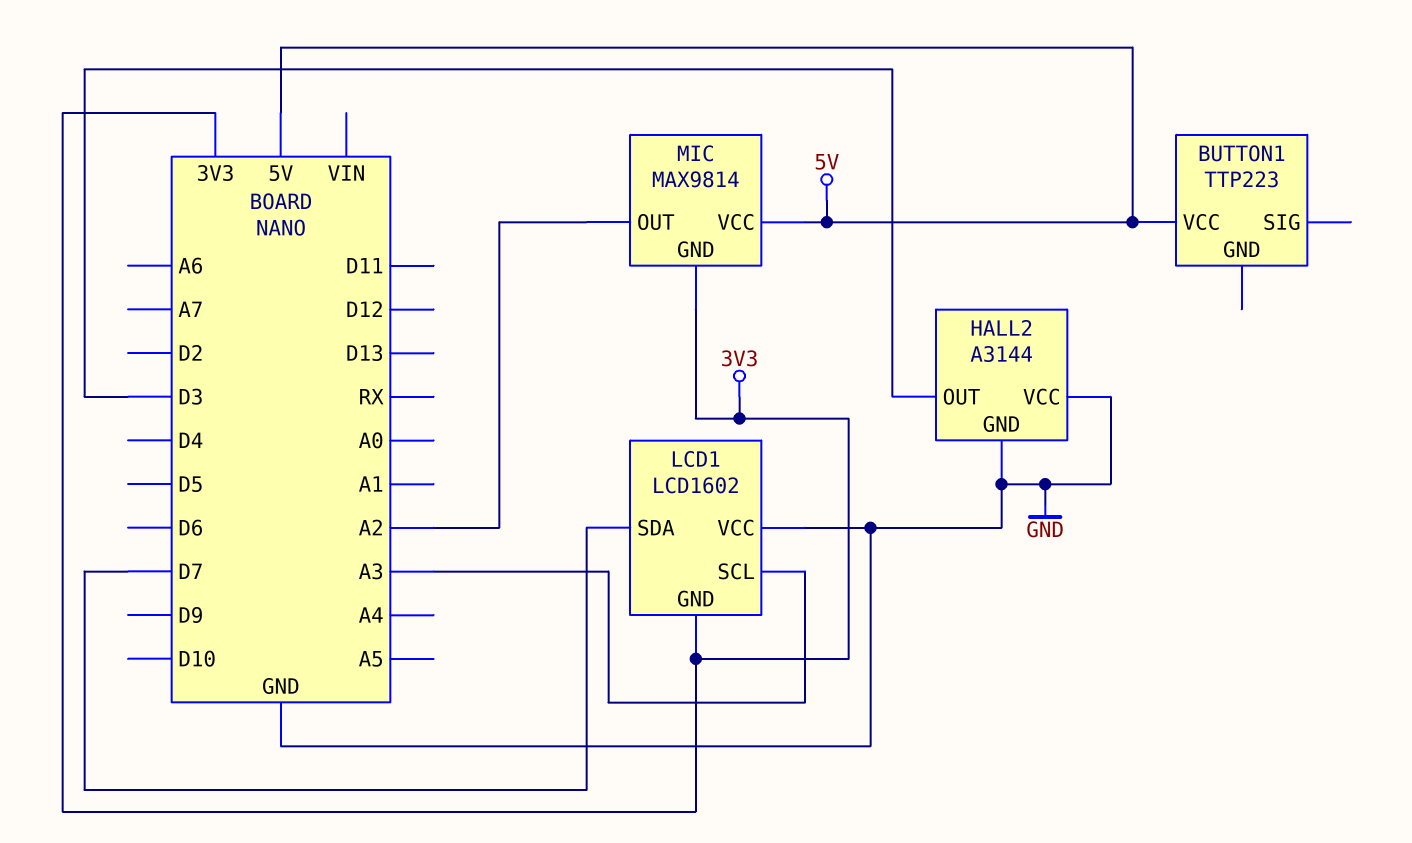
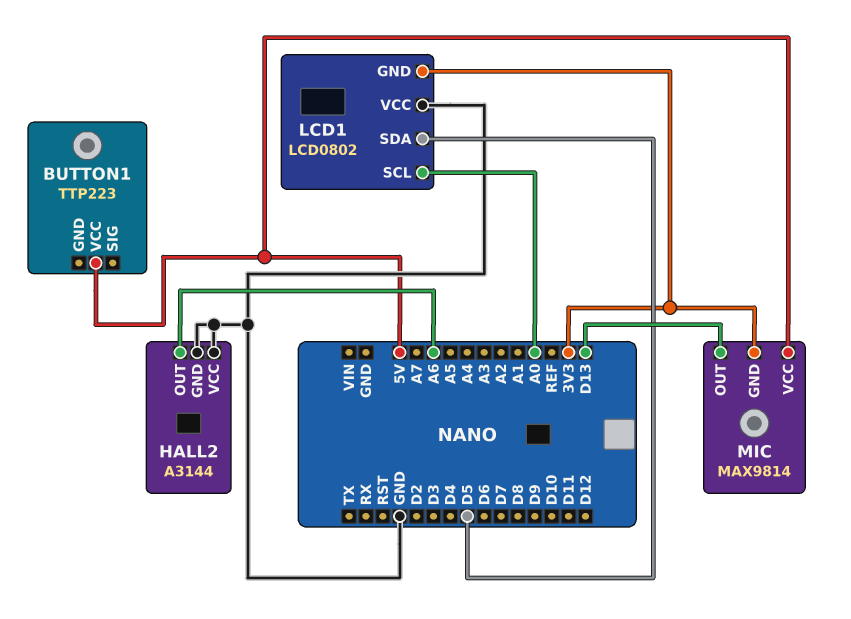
HALL2 pin OUT: D3 -> A6
LCD1: LCD1602 -> LCD0802
LCD1 pin SCL: A3 -> A0
LCD1 pin SDA: D7 -> D5
MIC pin OUT: A2 -> D13

